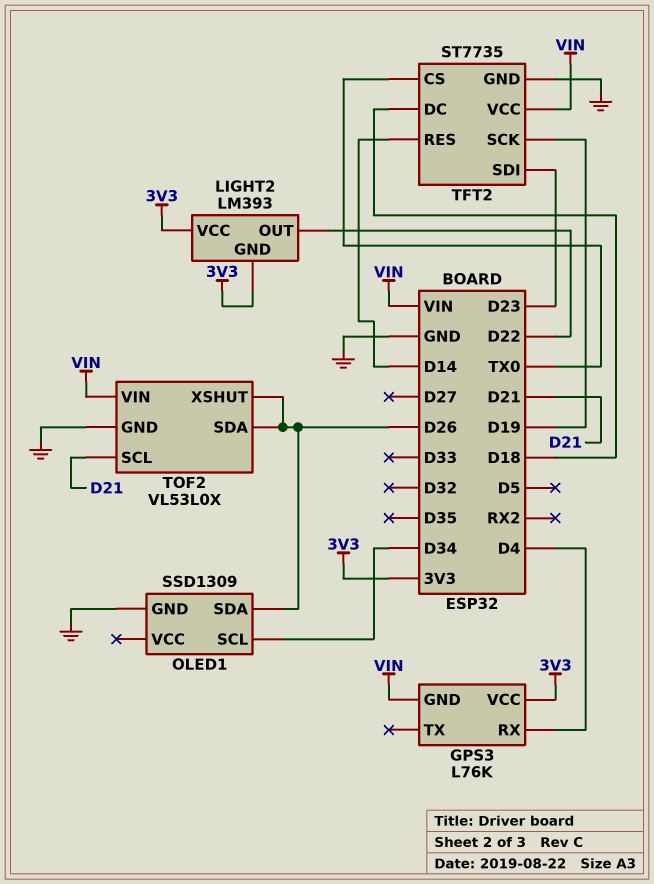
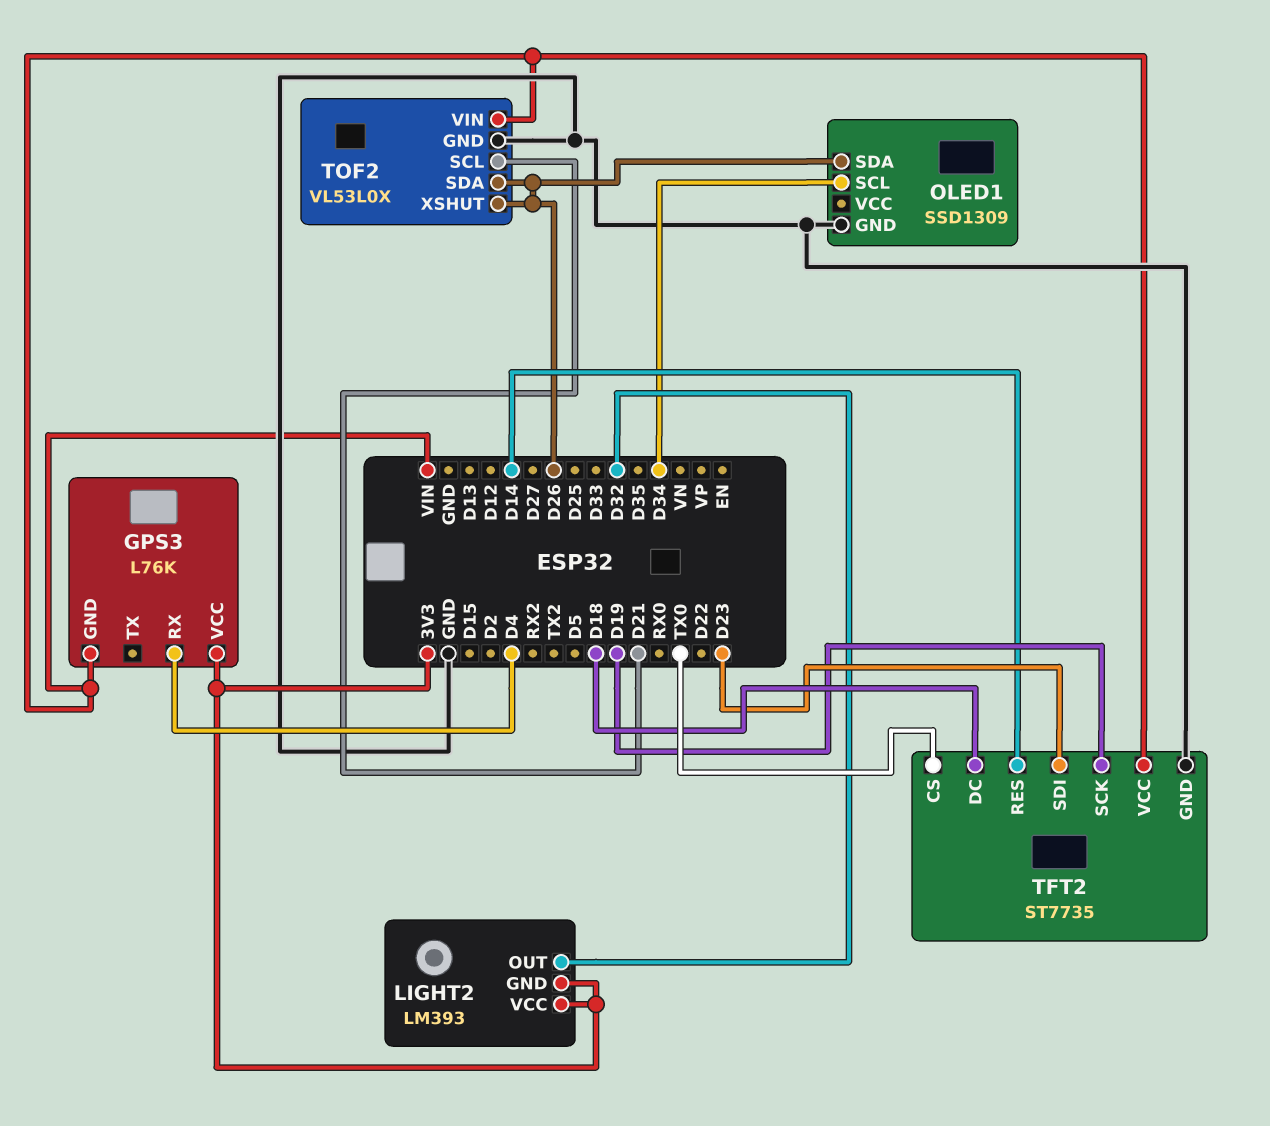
LIGHT2 pin OUT: D22 -> D32

